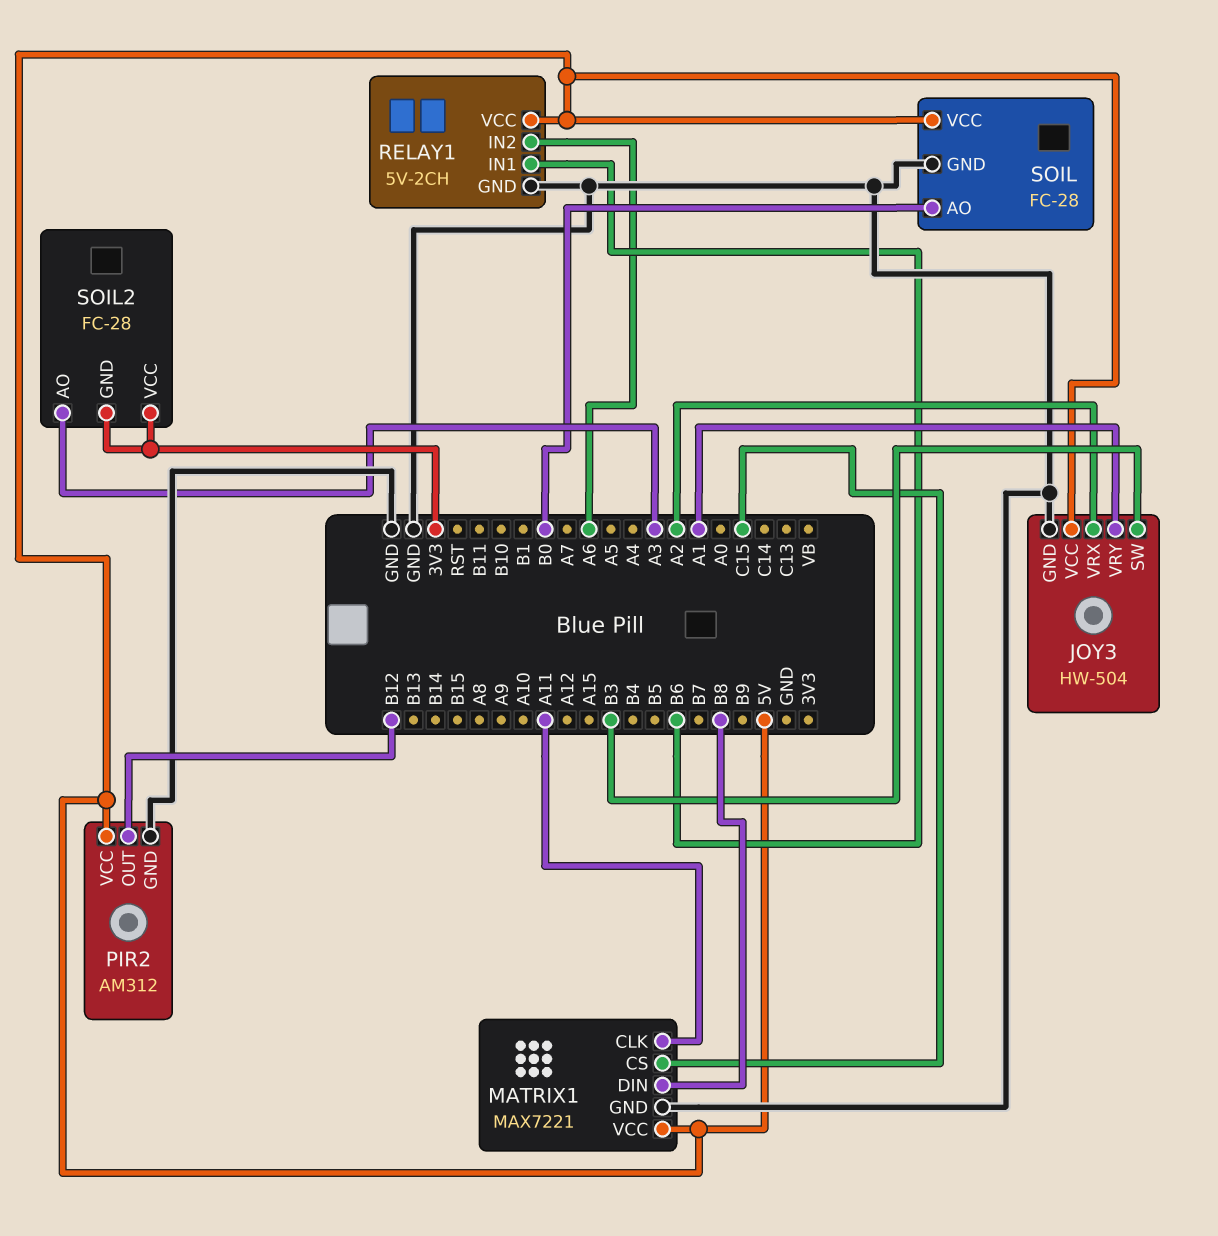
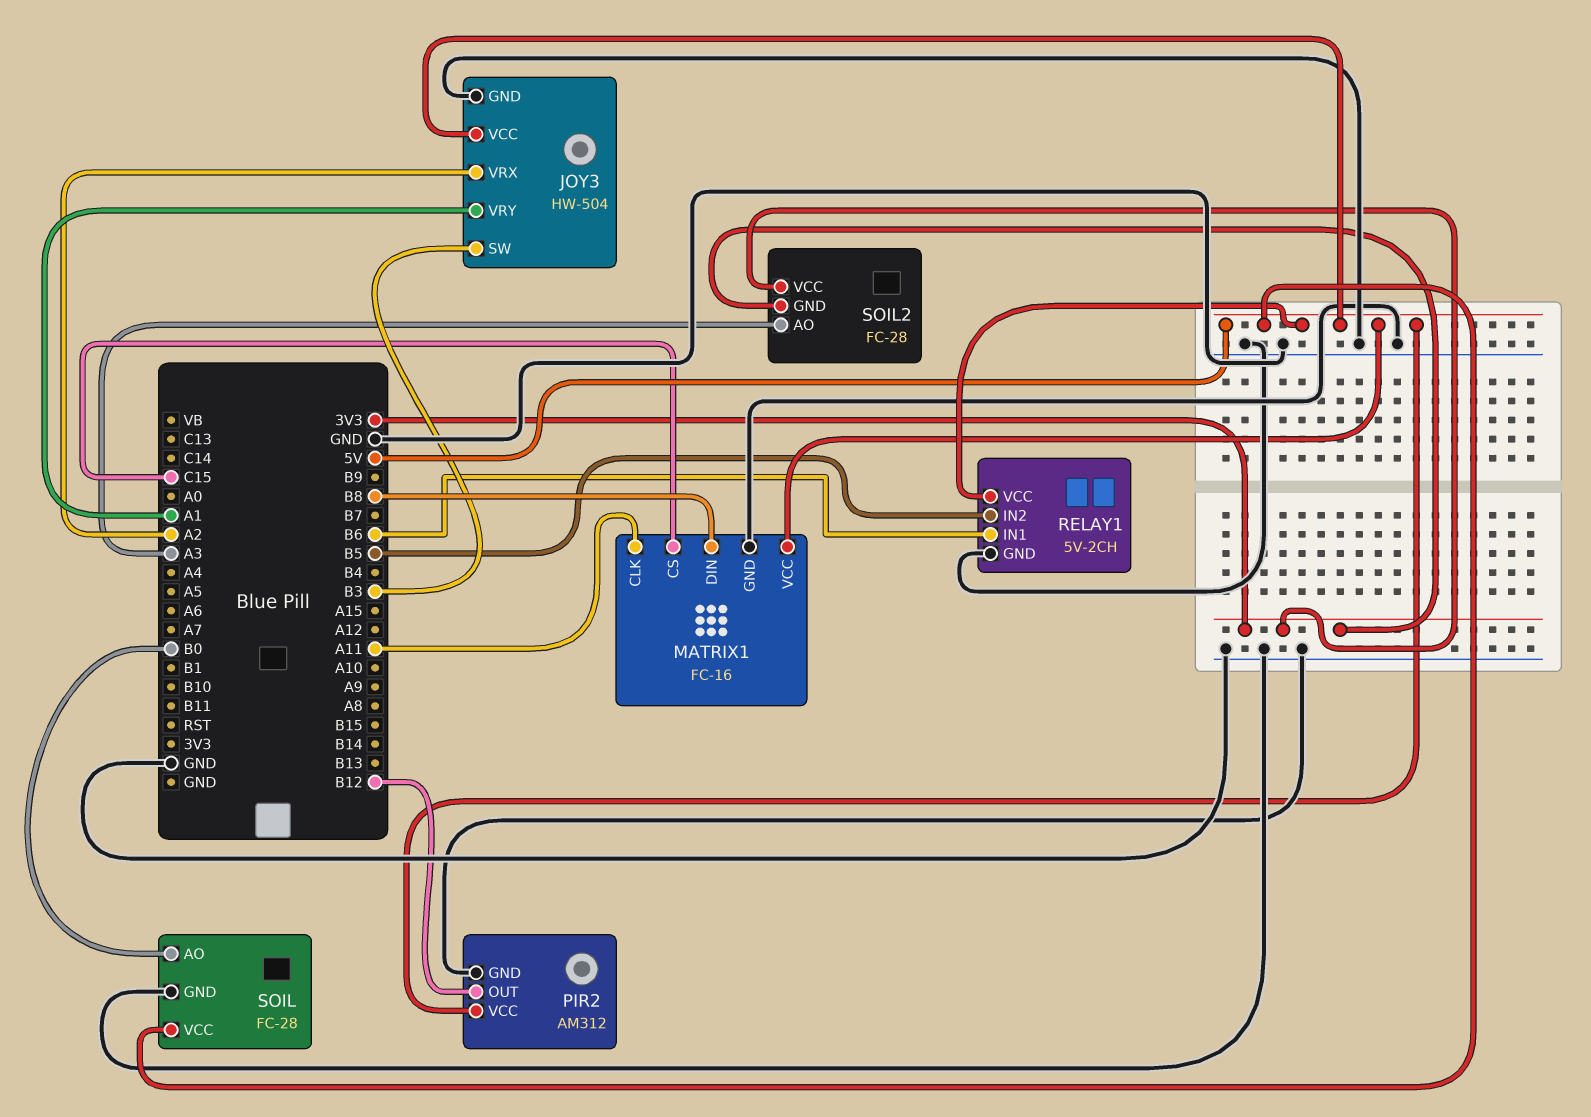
MATRIX1: MAX7221 -> FC-16
RELAY1 pin IN2: A6 -> B5

